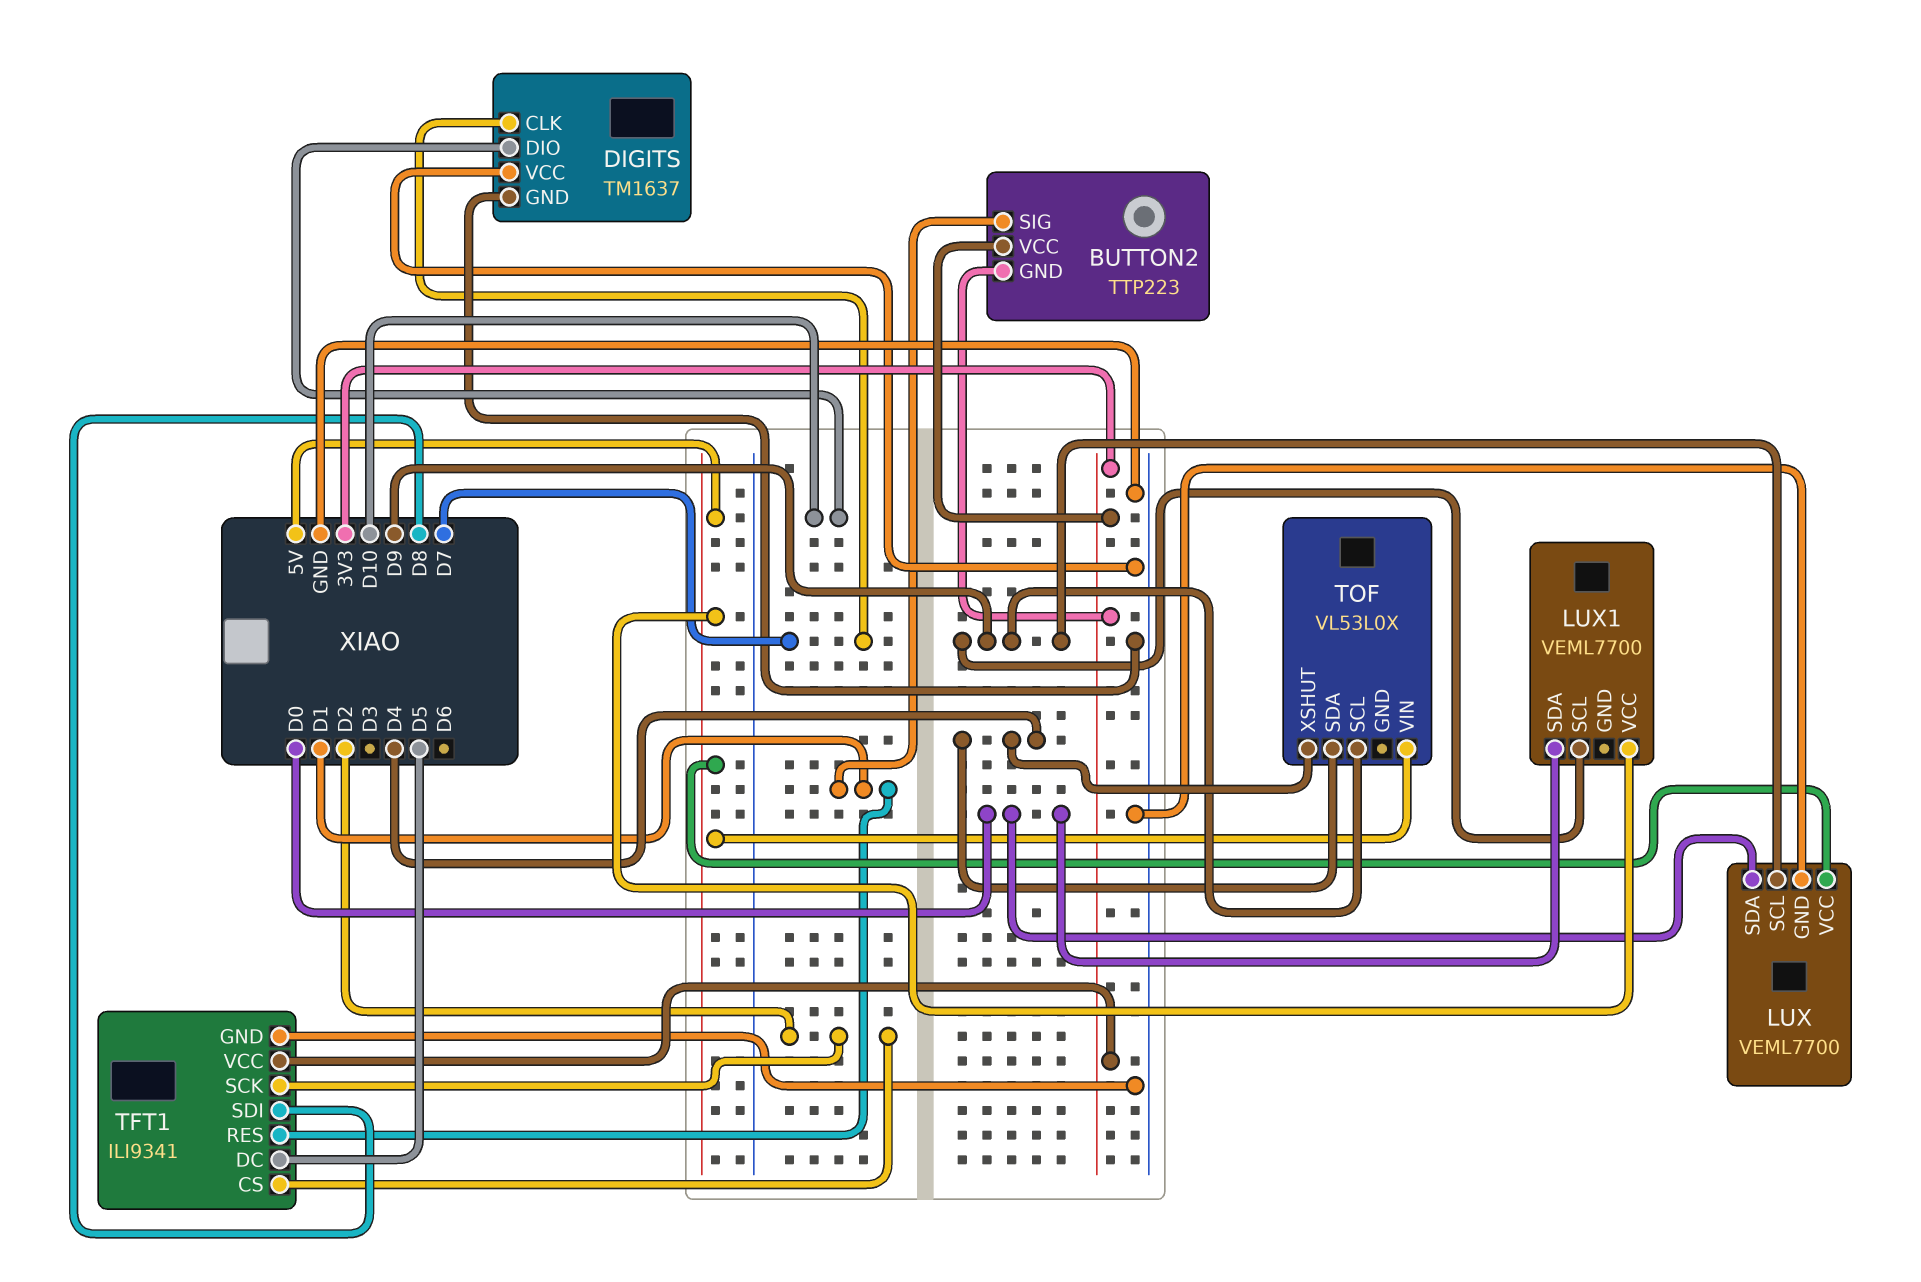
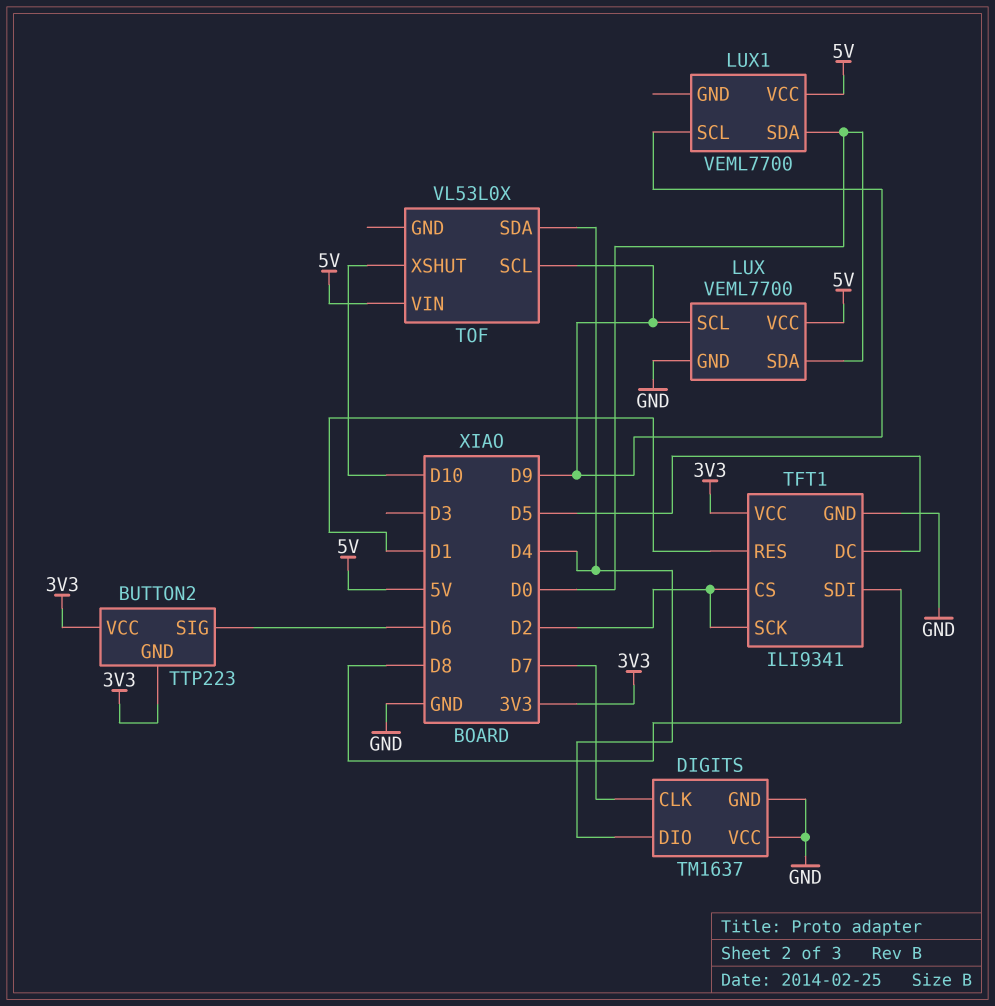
BUTTON2 pin SIG: D1 -> D6
DIGITS pin DIO: D10 -> D4
TOF pin XSHUT: D4 -> D10

